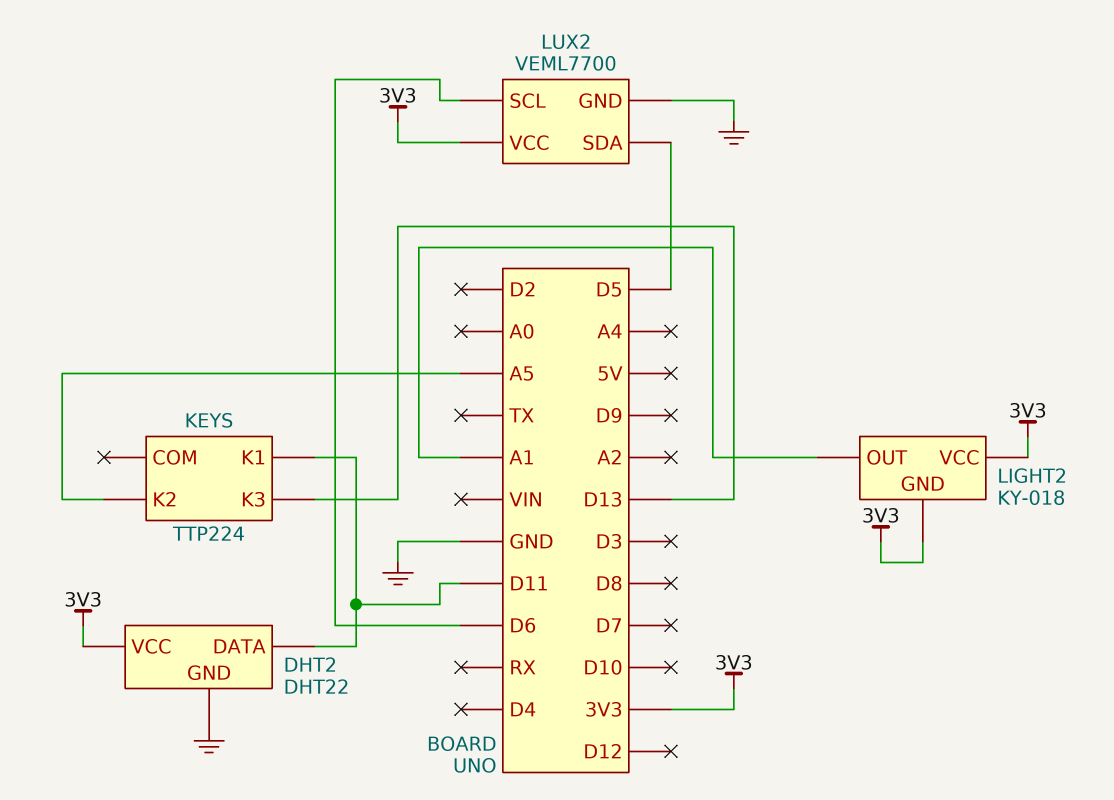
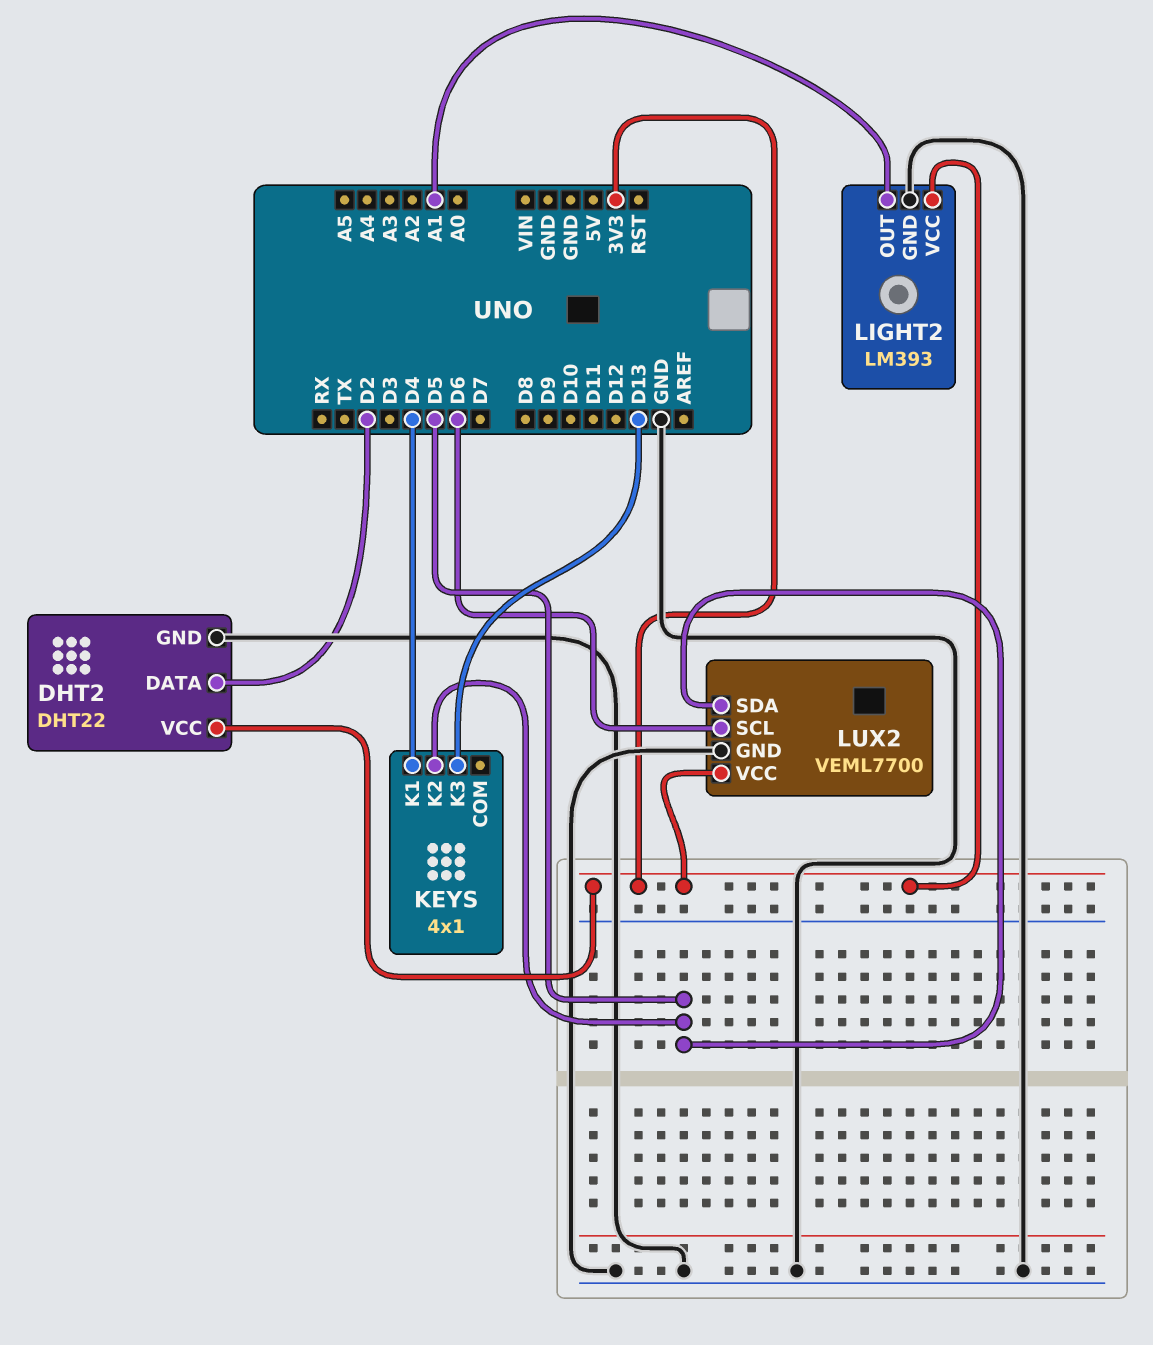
DHT2 pin DATA: D11 -> D2
KEYS: TTP224 -> 4x1
KEYS pin K1: D11 -> D4
KEYS pin K2: A5 -> D5
LIGHT2: KY-018 -> LM393
LIGHT2 pin GND: 3V3 -> GND

